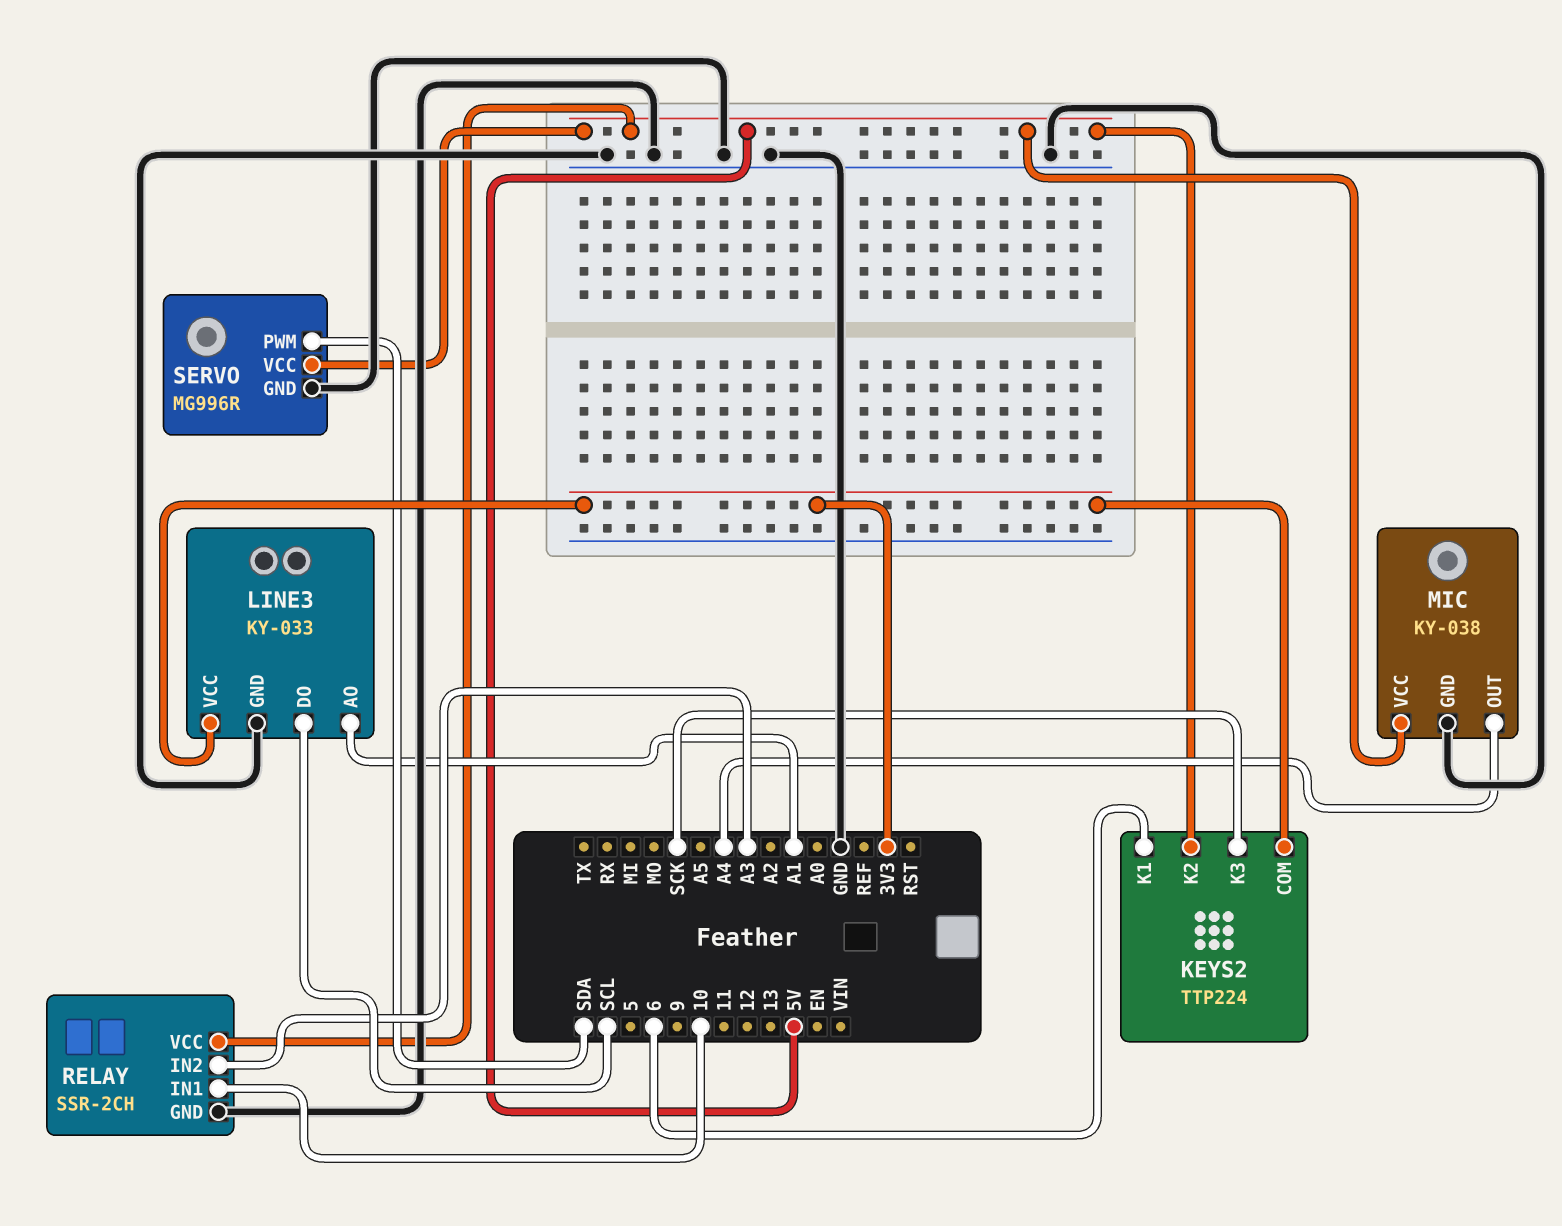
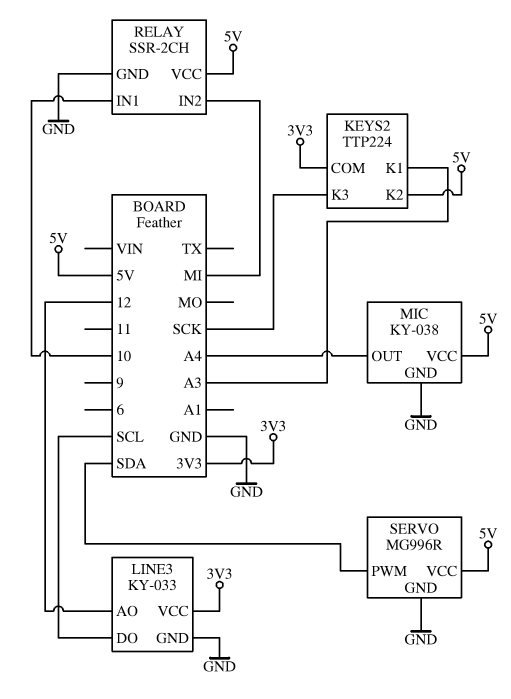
KEYS2 pin K1: 6 -> A3
LINE3 pin AO: A1 -> 12
RELAY pin IN2: A3 -> MI

